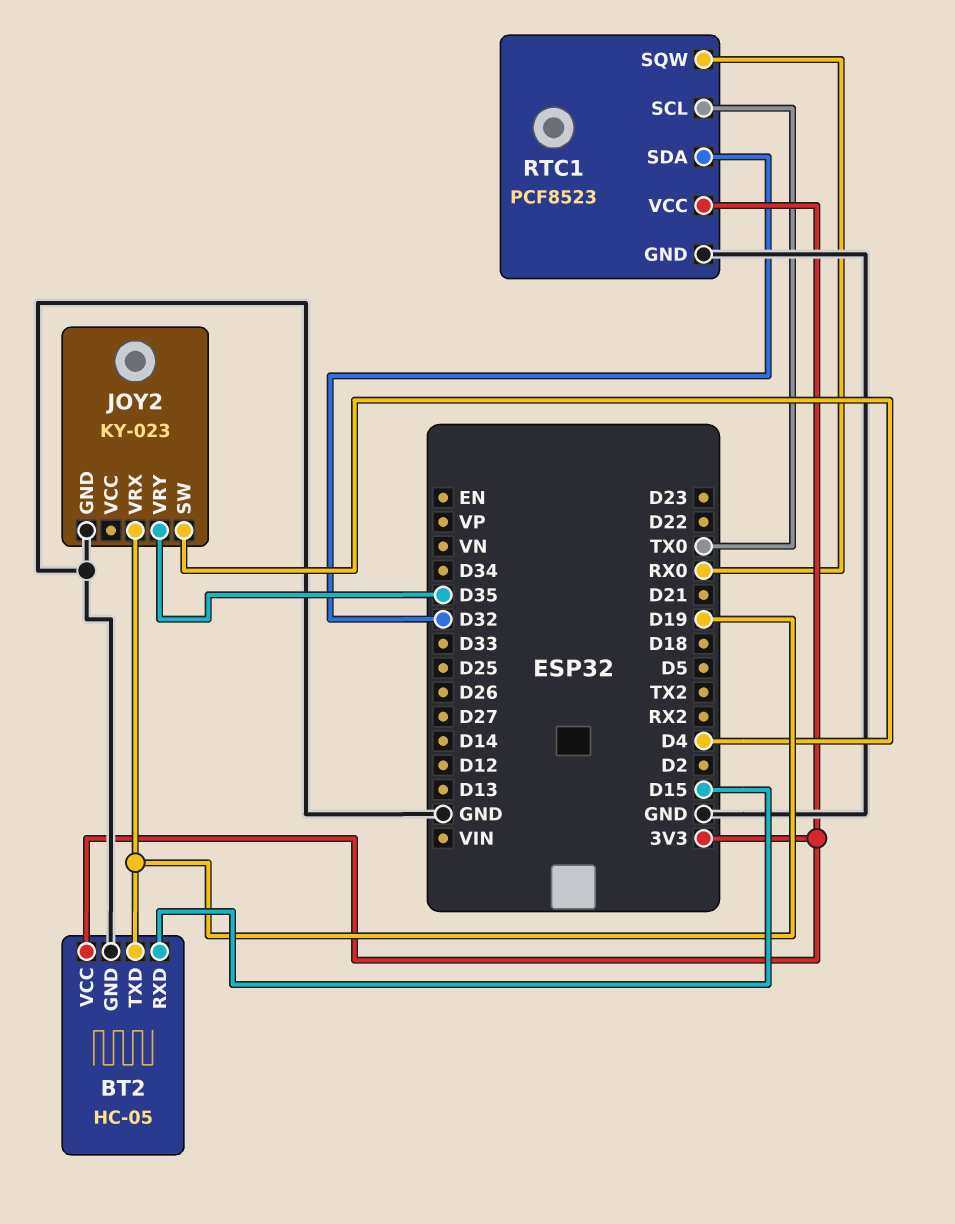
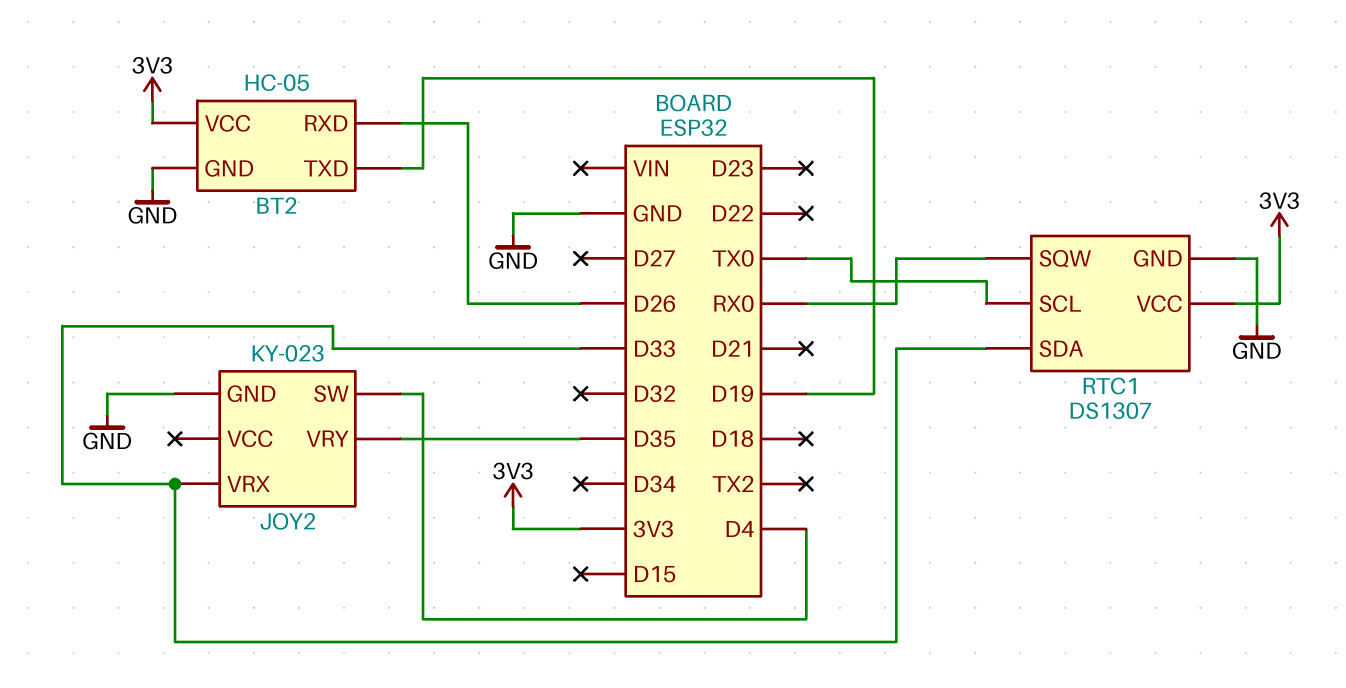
BT2 pin RXD: D15 -> D26
JOY2 pin VRX: D19 -> D33
RTC1: PCF8523 -> DS1307
RTC1 pin SDA: D32 -> D33

